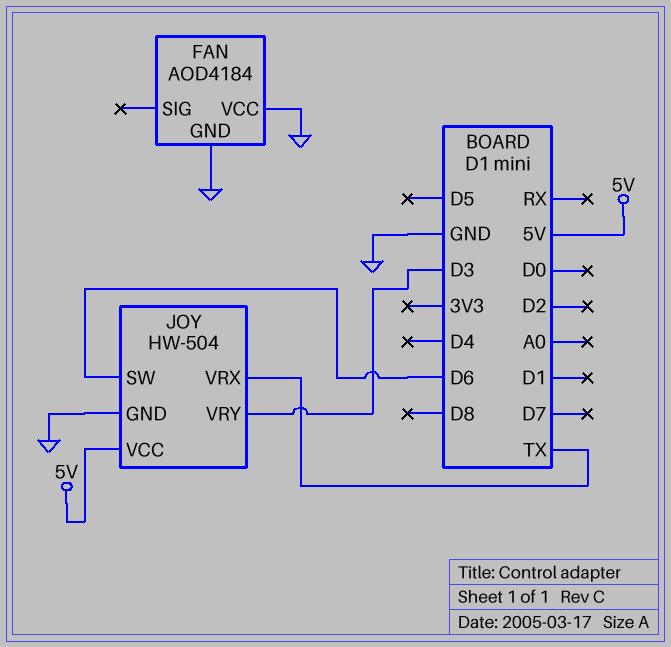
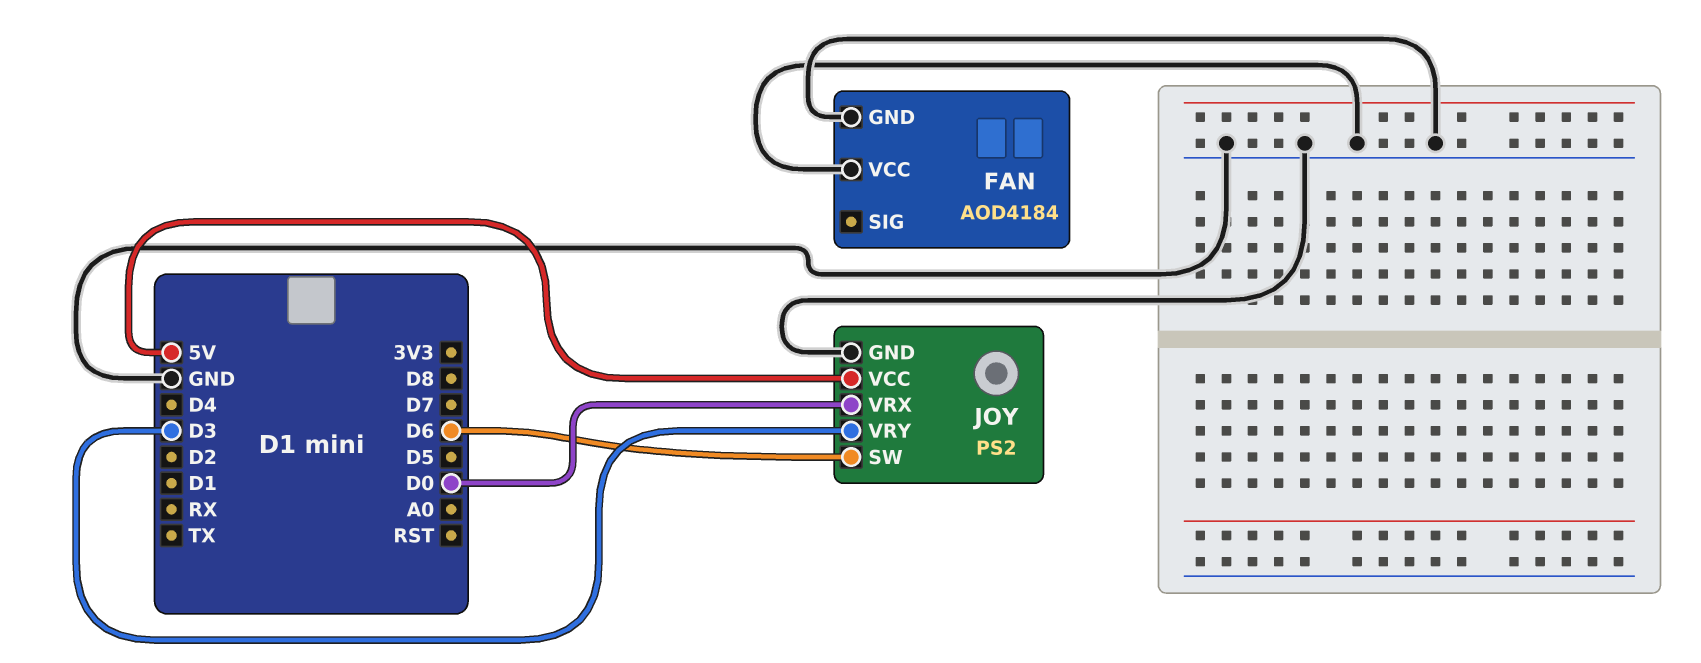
JOY: HW-504 -> PS2
JOY pin VRX: TX -> D0

